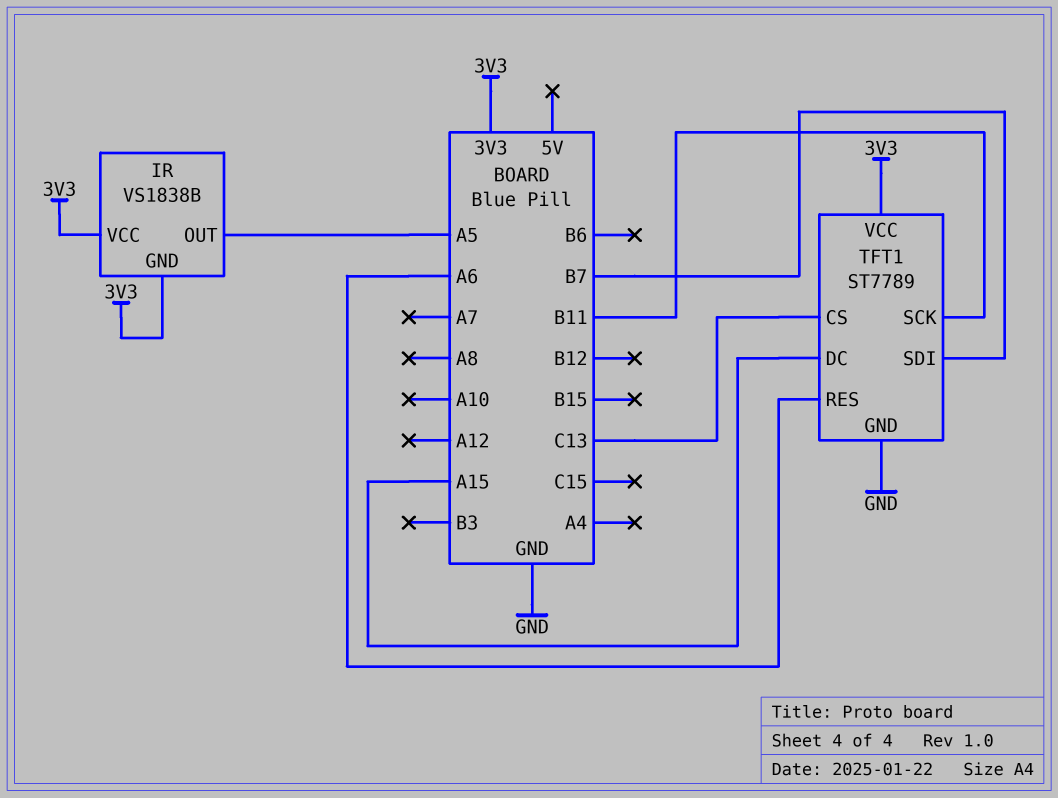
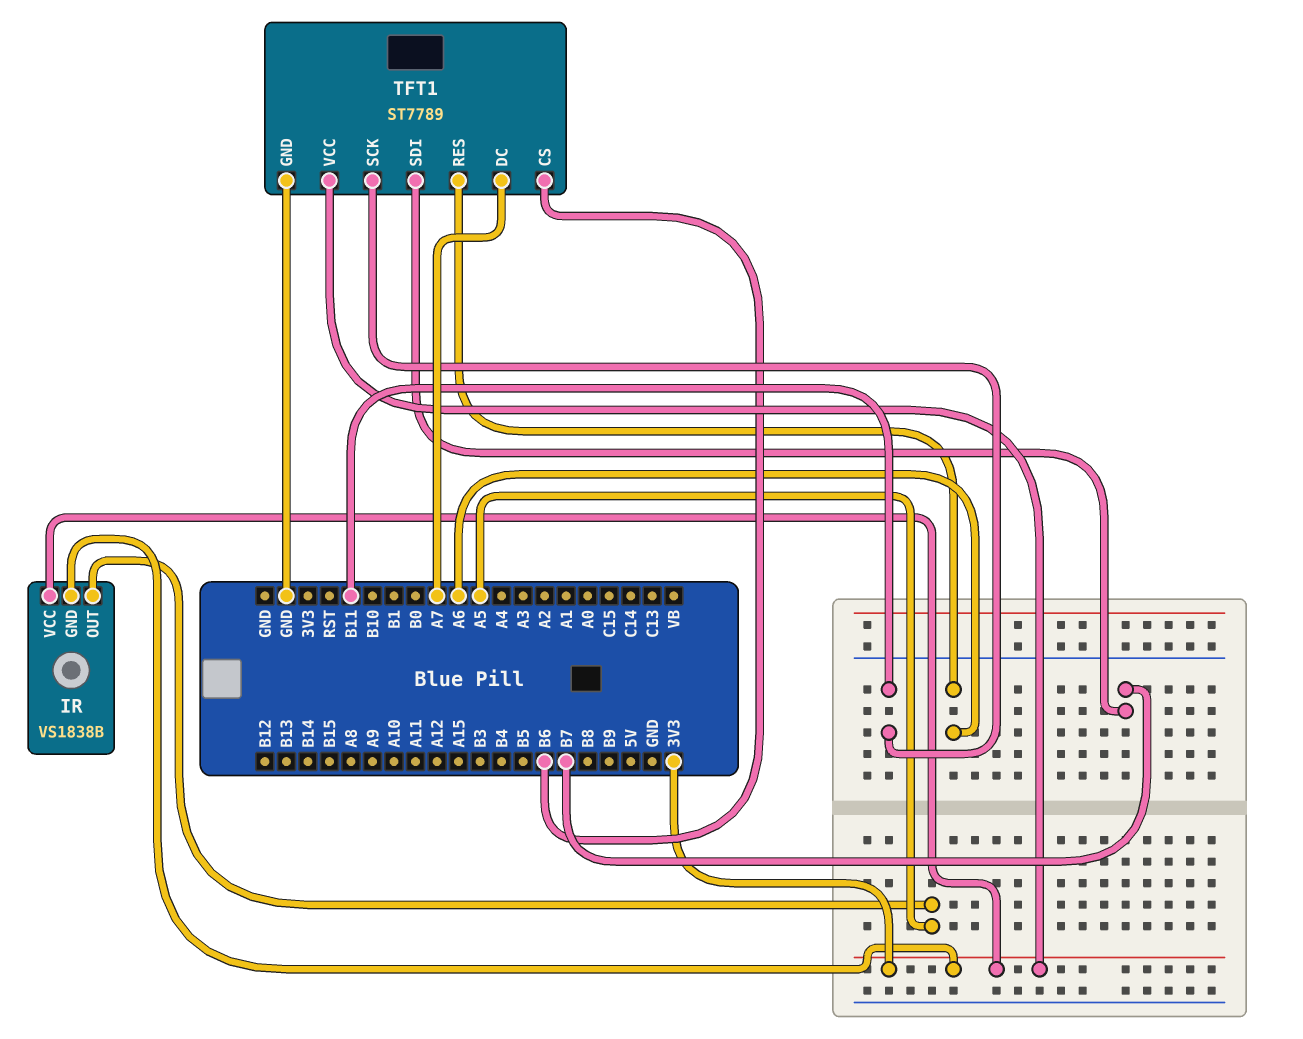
TFT1 pin CS: C13 -> B6
TFT1 pin DC: A15 -> A7

